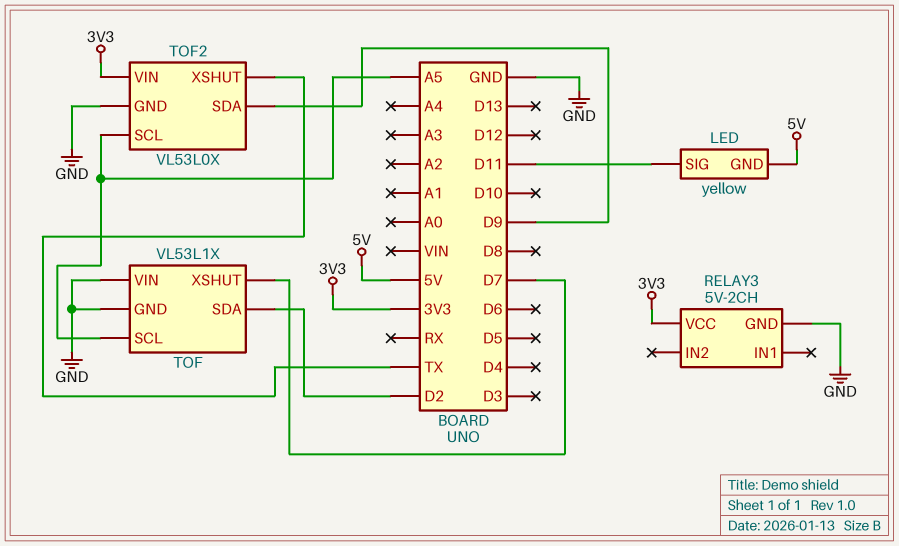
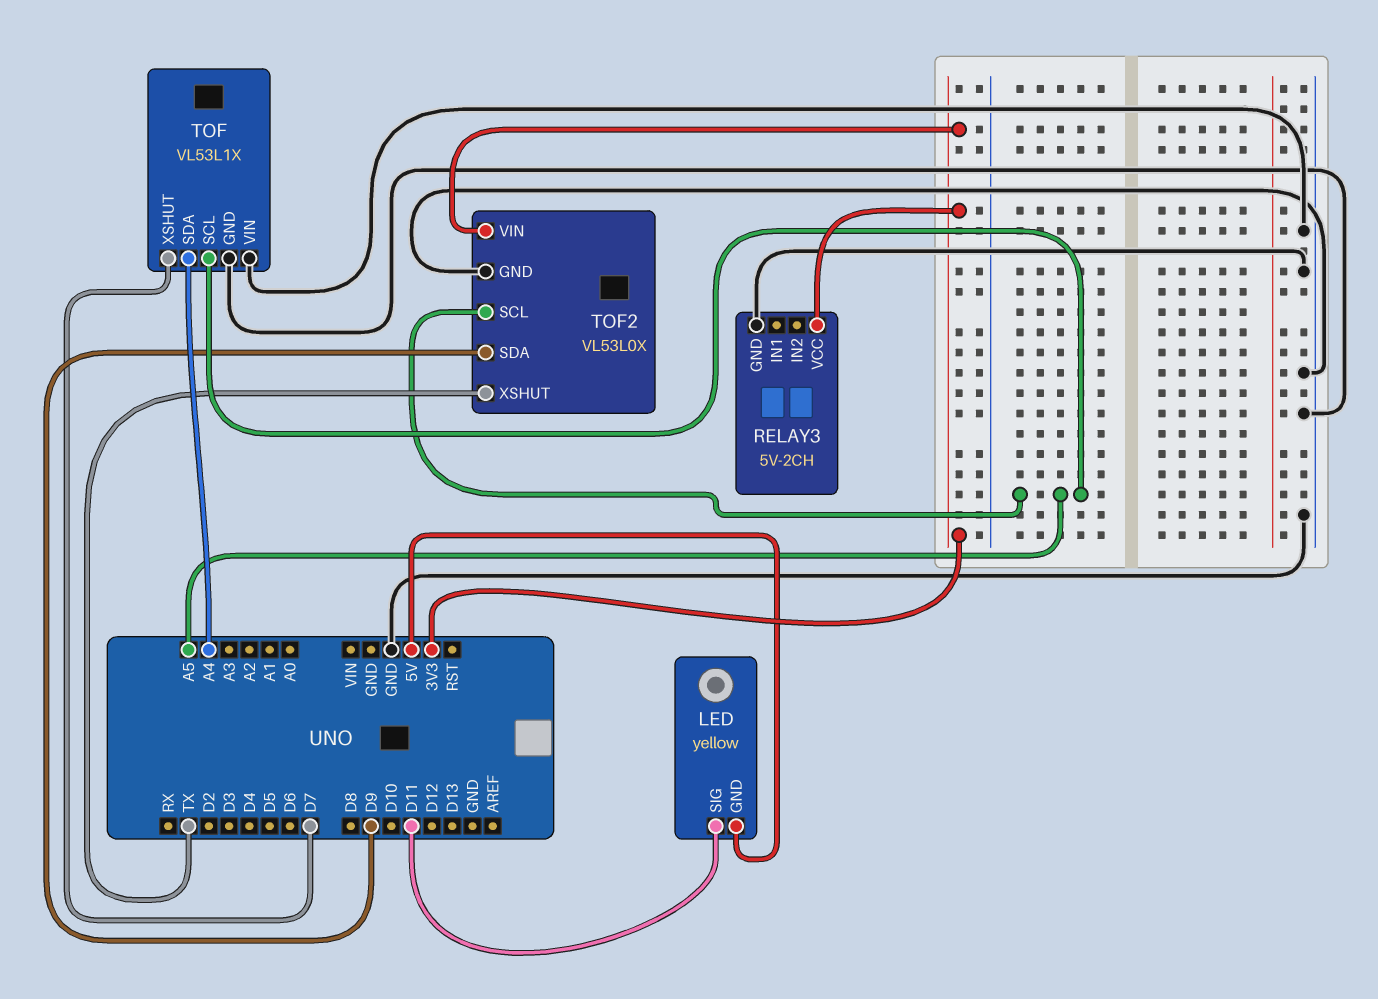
TOF pin SDA: D2 -> A4

